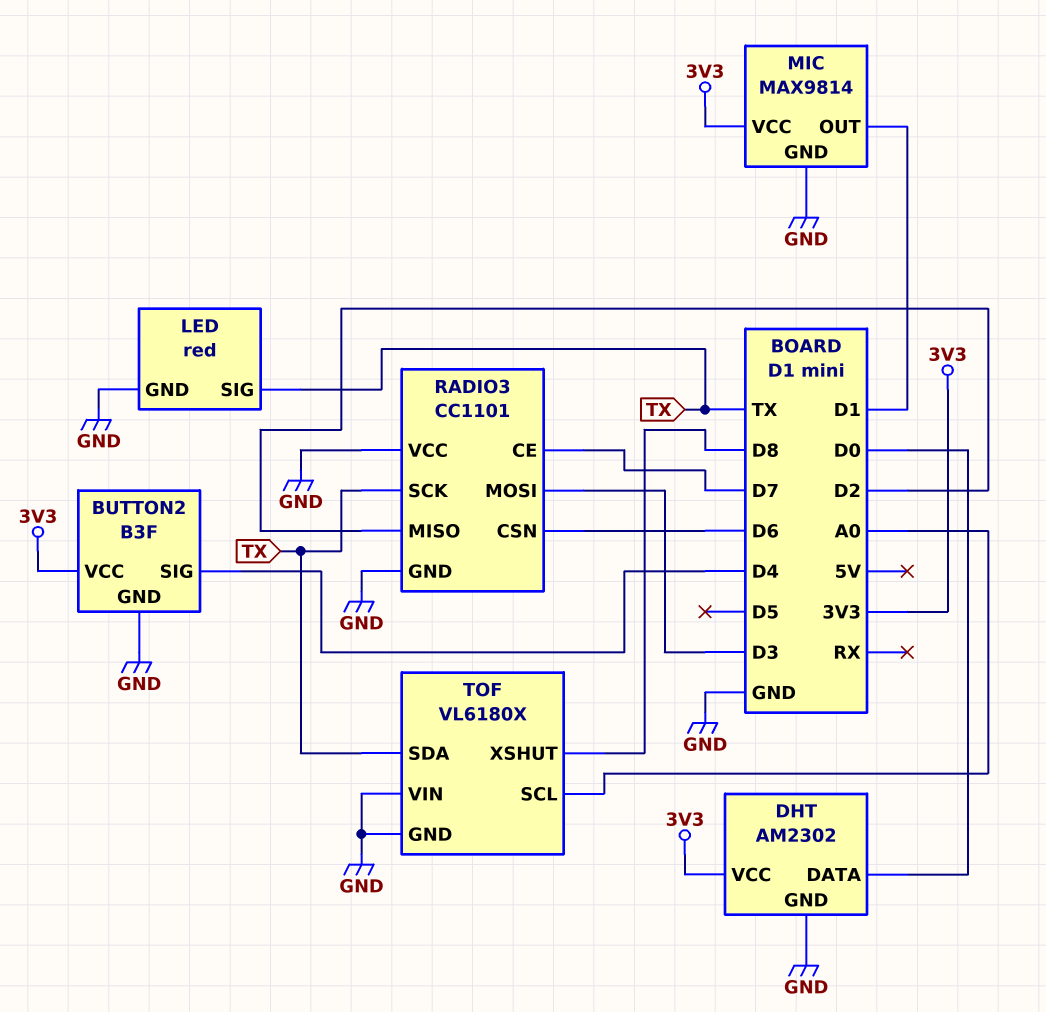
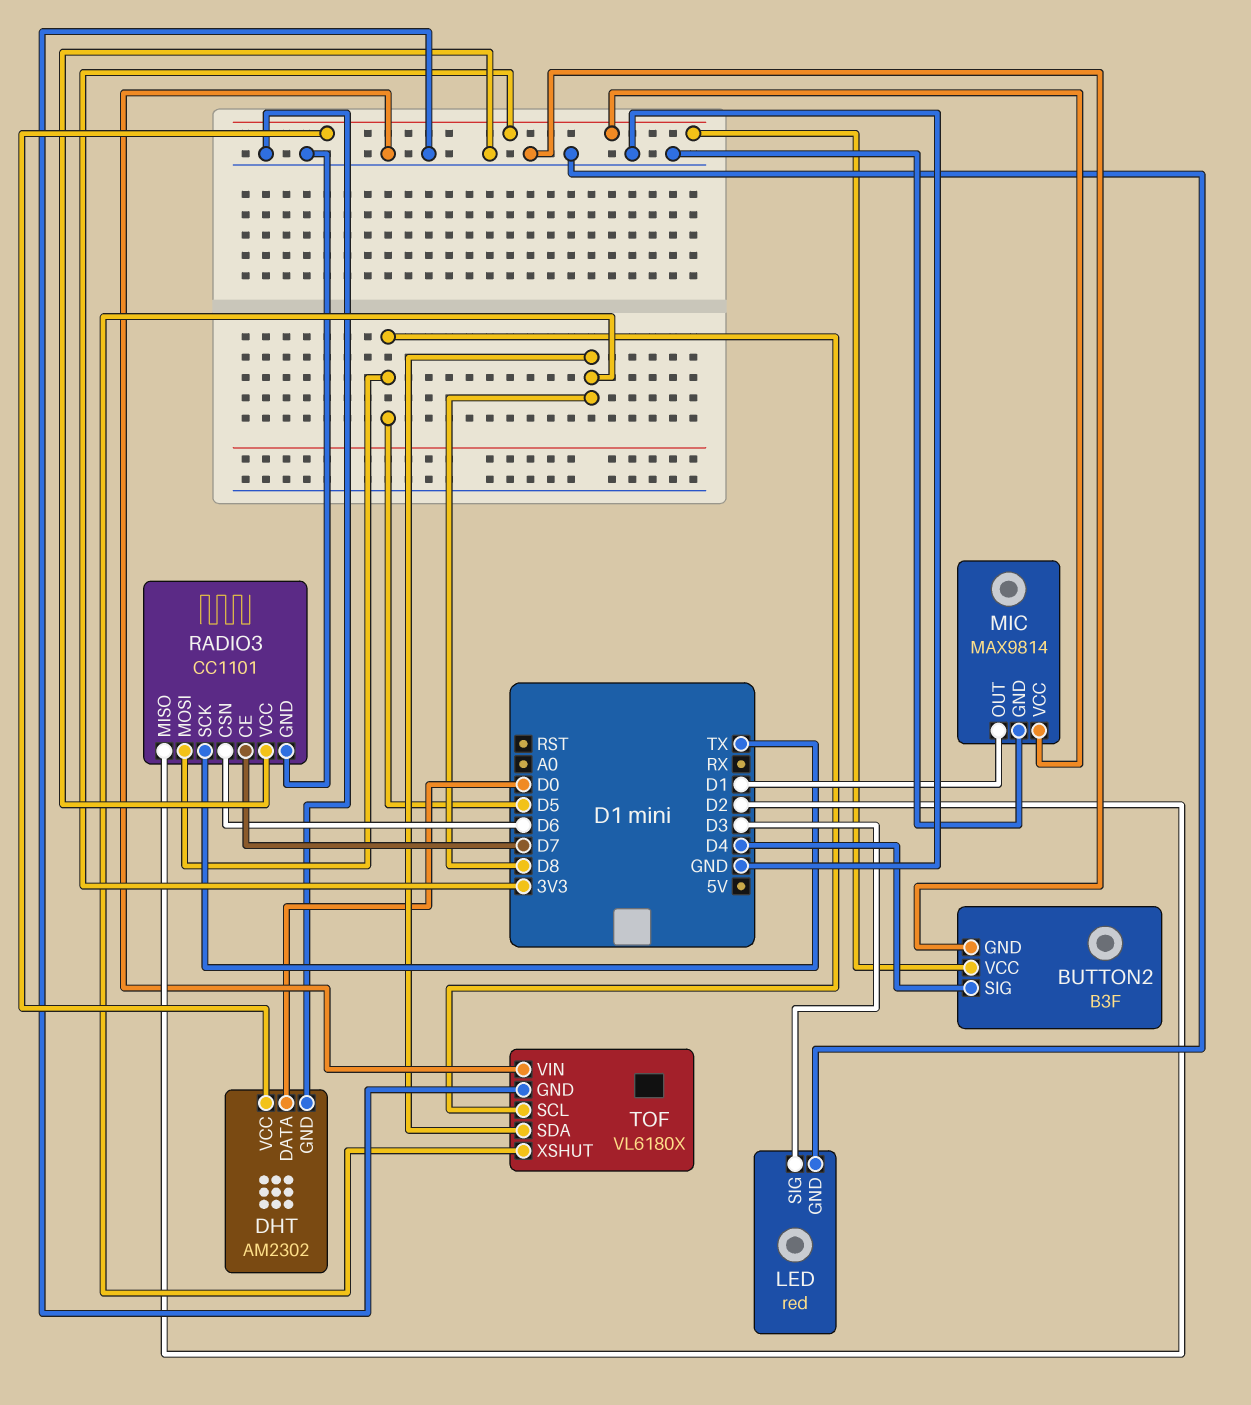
LED pin SIG: TX -> D3
RADIO3 pin MOSI: D3 -> D5
TOF pin SCL: A0 -> D5
TOF pin SDA: TX -> D8

